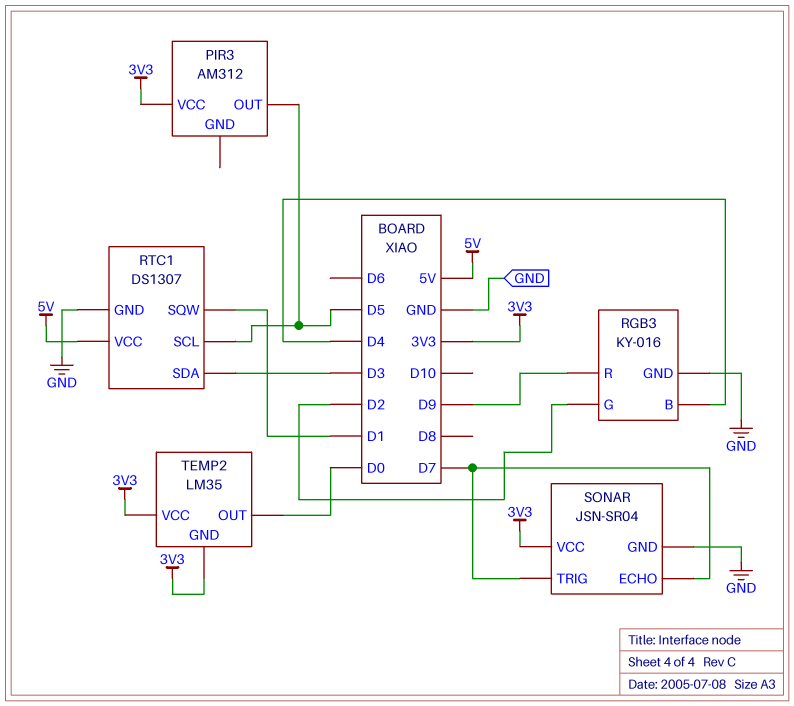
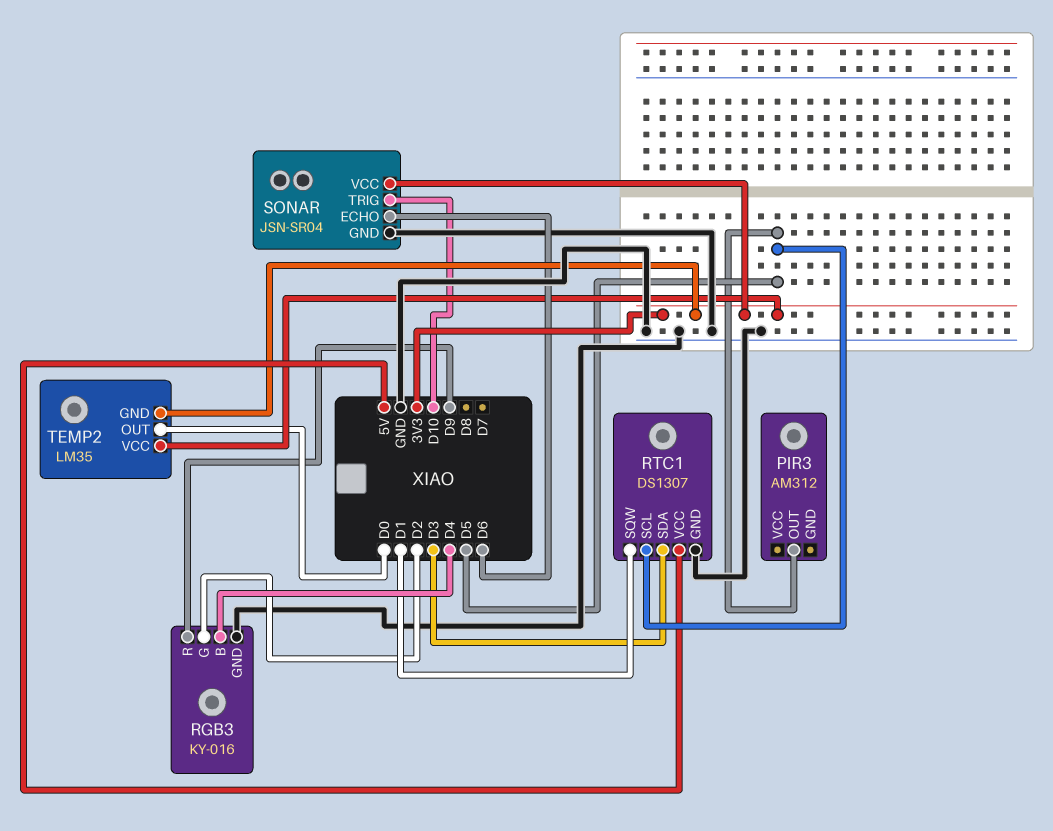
PIR3 pin VCC: 3V3 -> none
SONAR pin ECHO: D7 -> D6
SONAR pin TRIG: D7 -> D10

